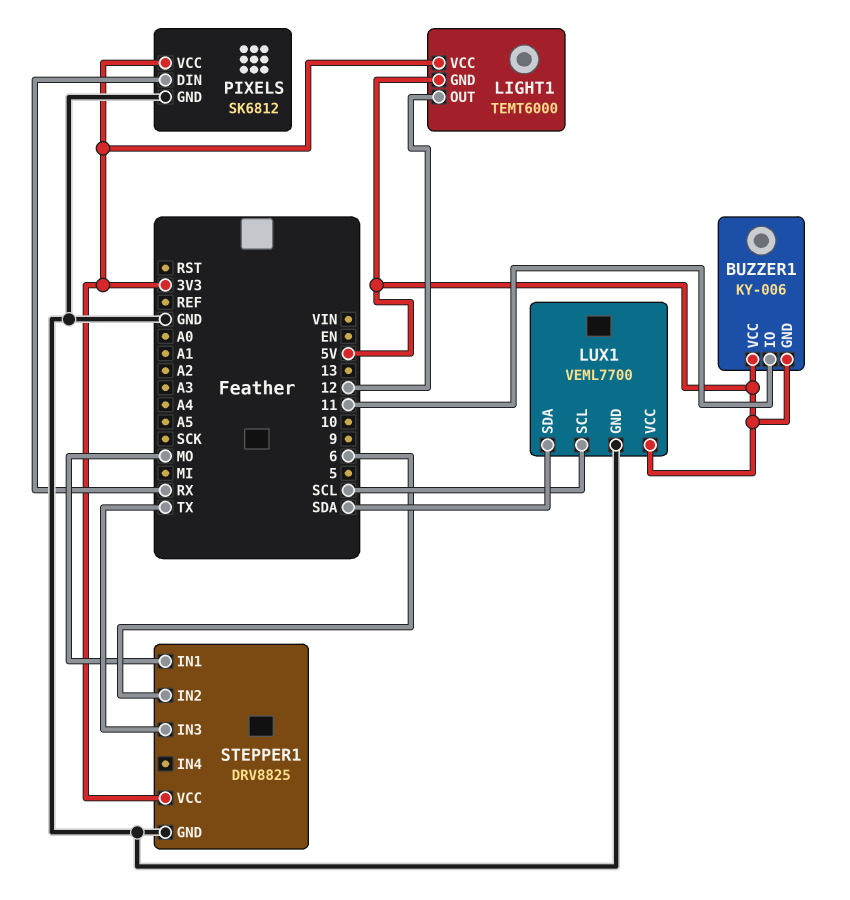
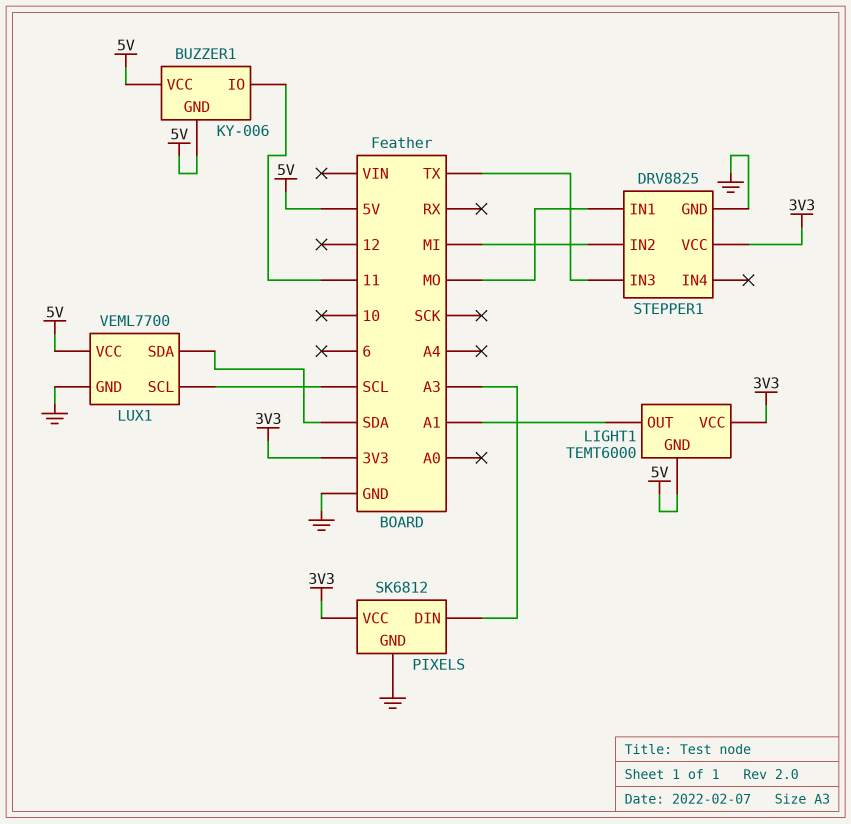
LIGHT1 pin OUT: 12 -> A1
PIXELS pin DIN: RX -> A3
STEPPER1 pin IN2: 6 -> MI

